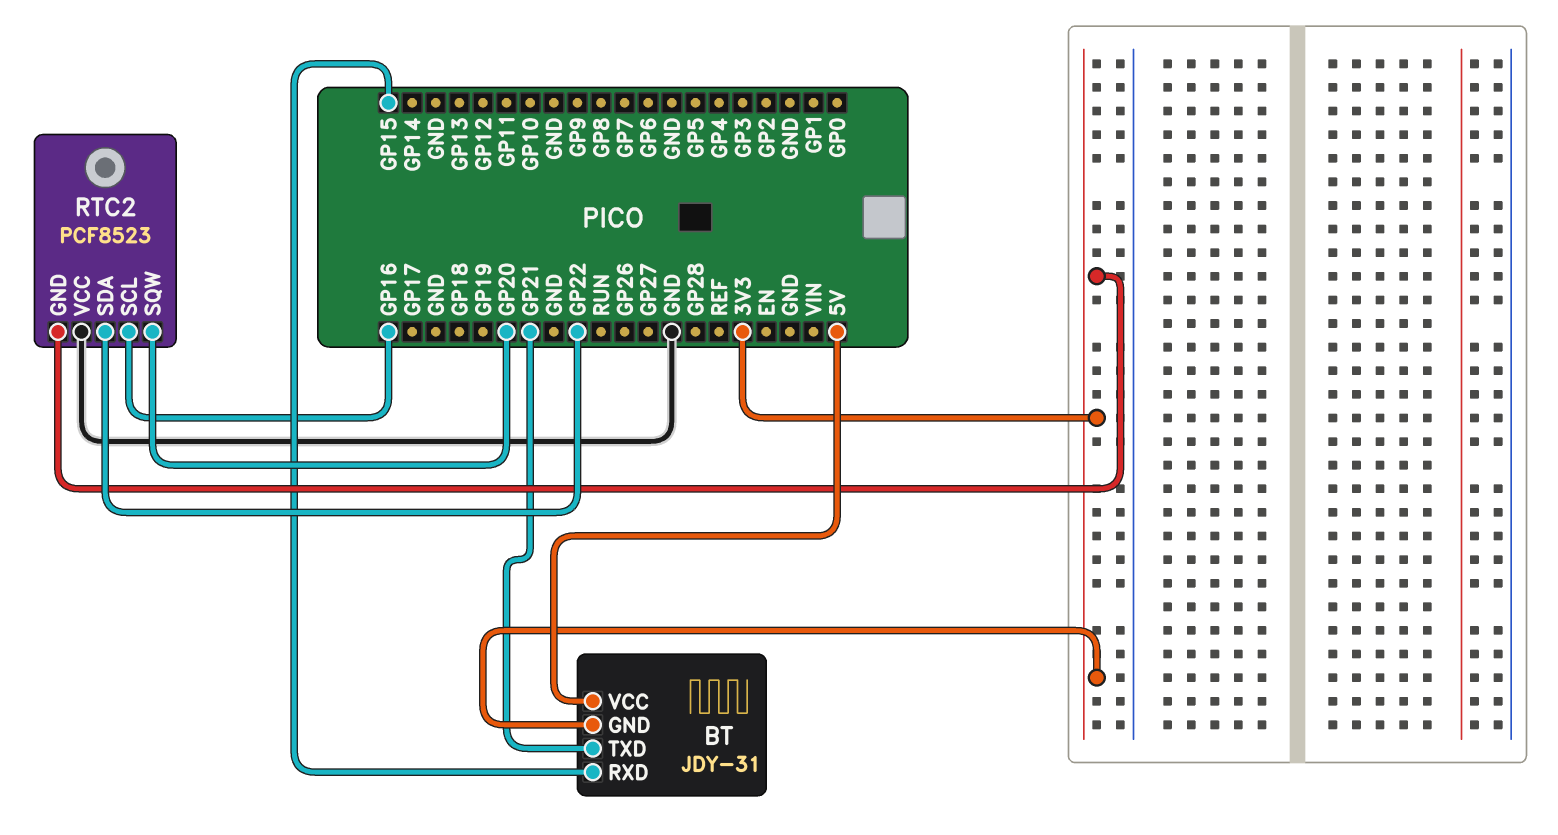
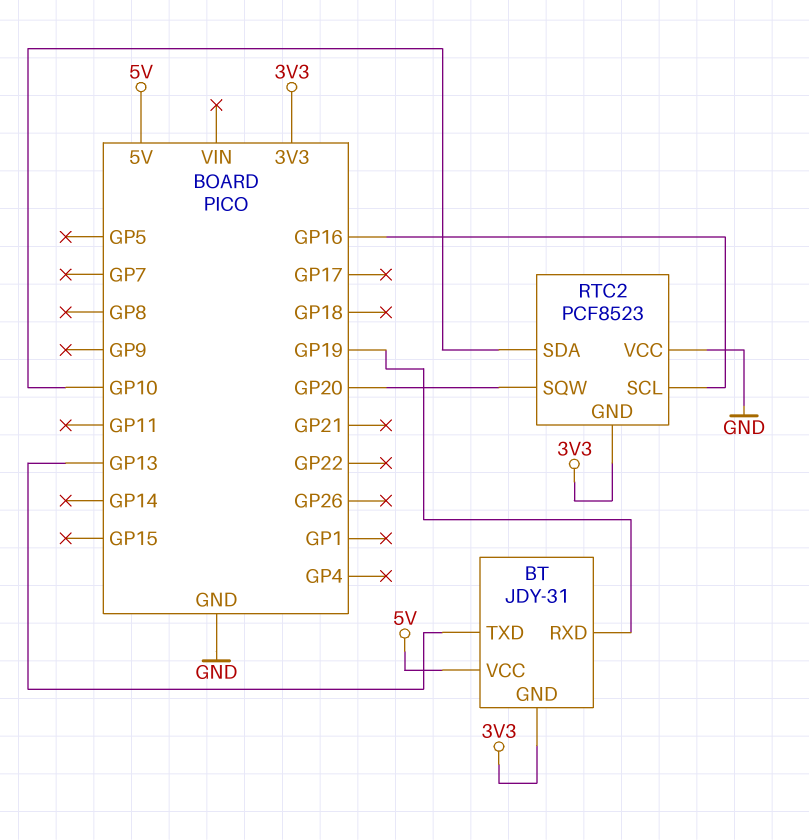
BT pin RXD: GP15 -> GP19
BT pin TXD: GP21 -> GP13
RTC2 pin SDA: GP22 -> GP10

